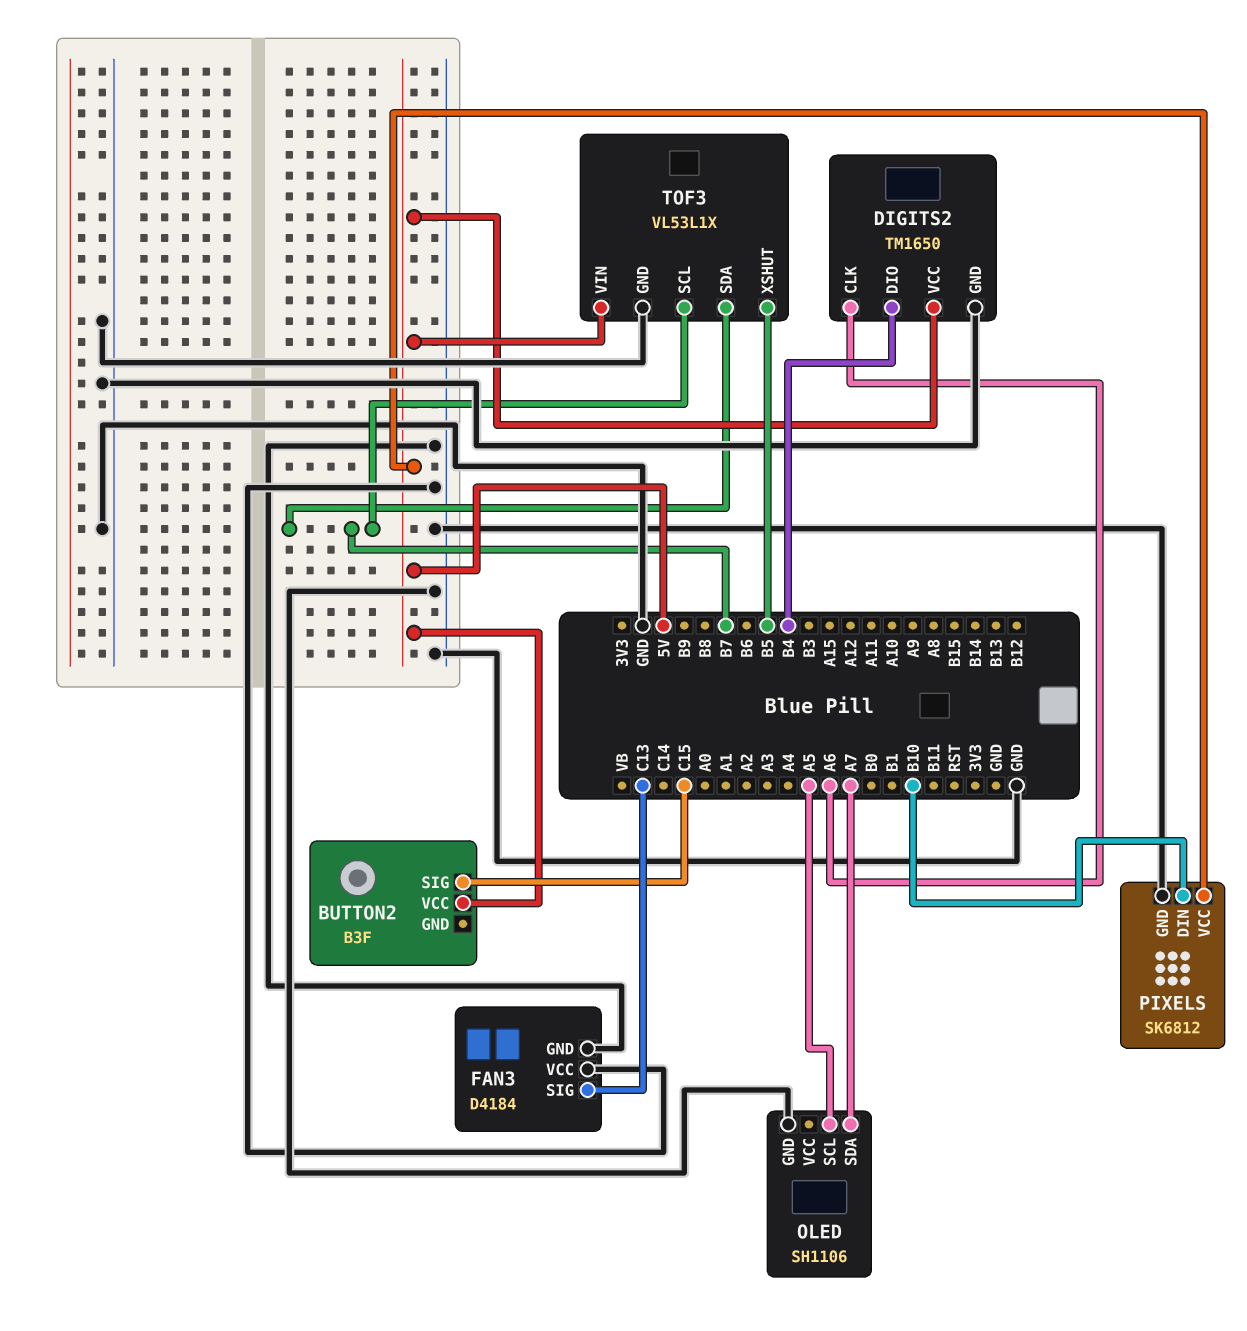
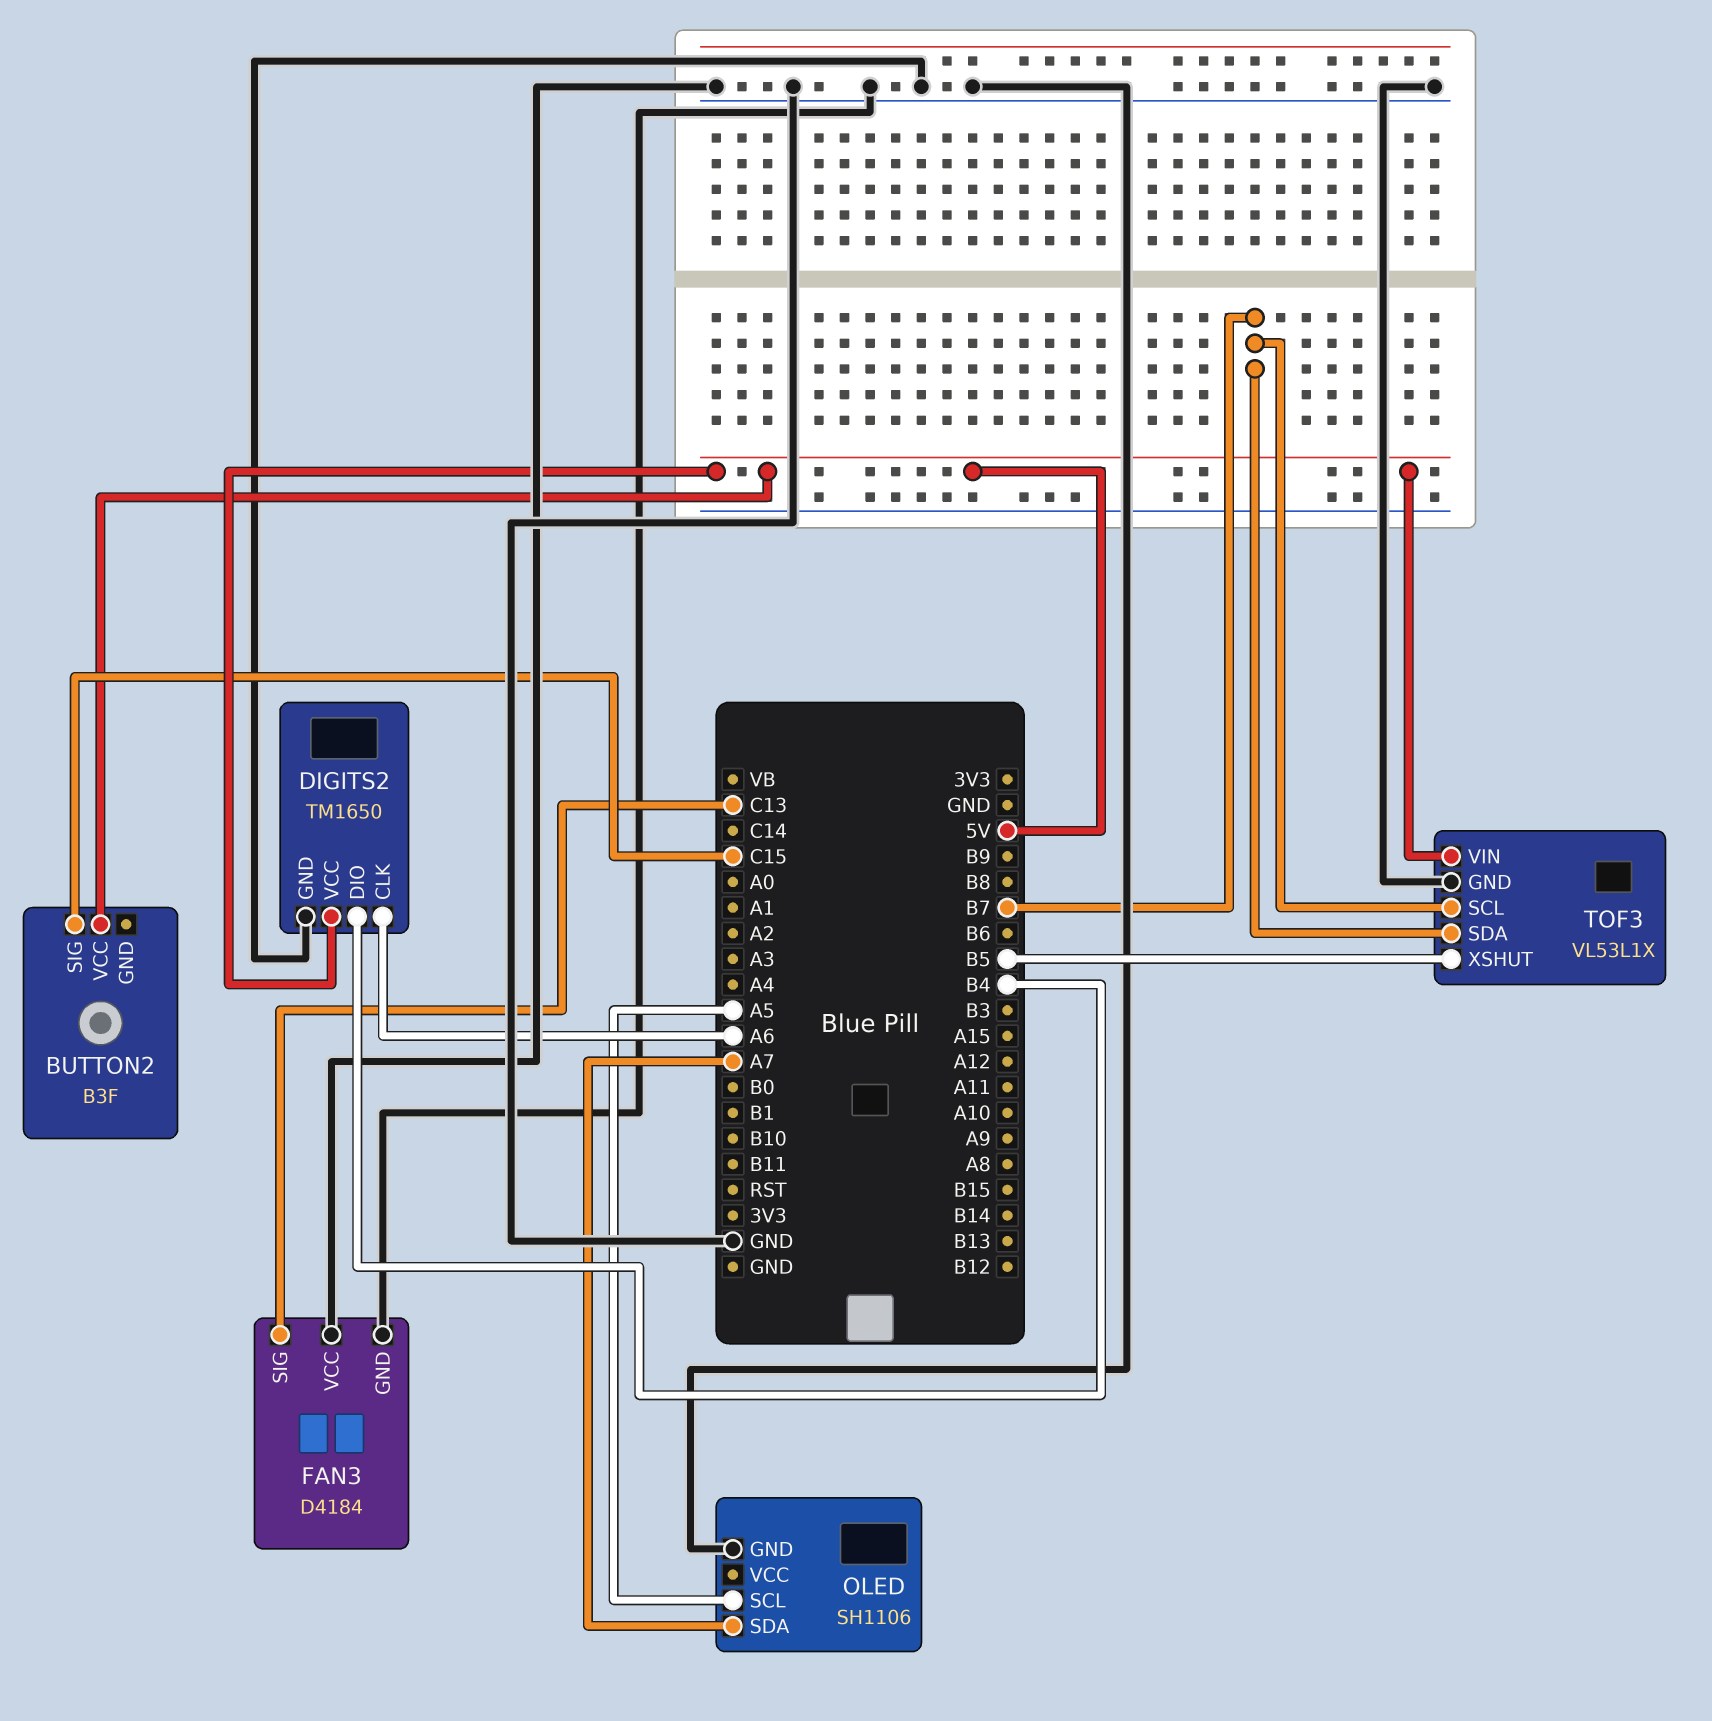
PIXELS: SK6812 -> none
PIXELS pin DIN: B10 -> none
PIXELS pin GND: GND -> none
PIXELS pin VCC: 5V -> none

